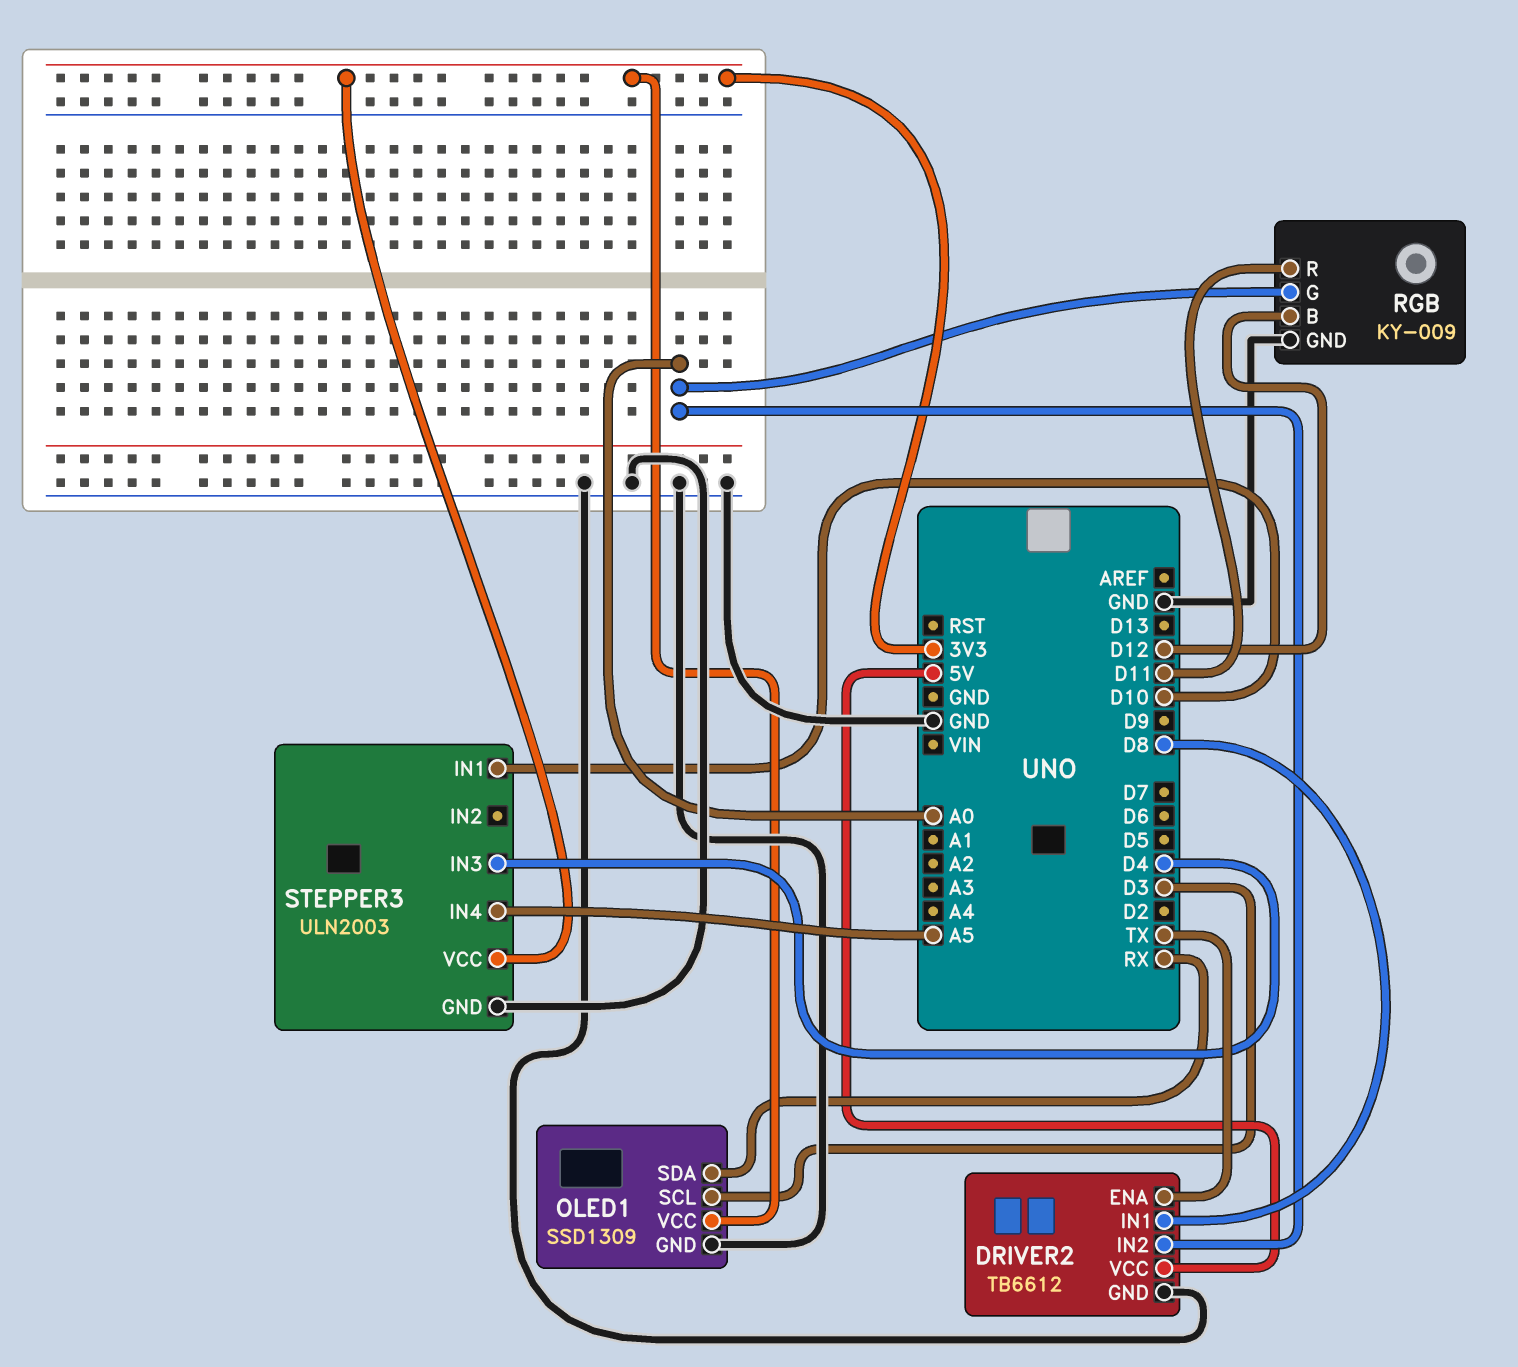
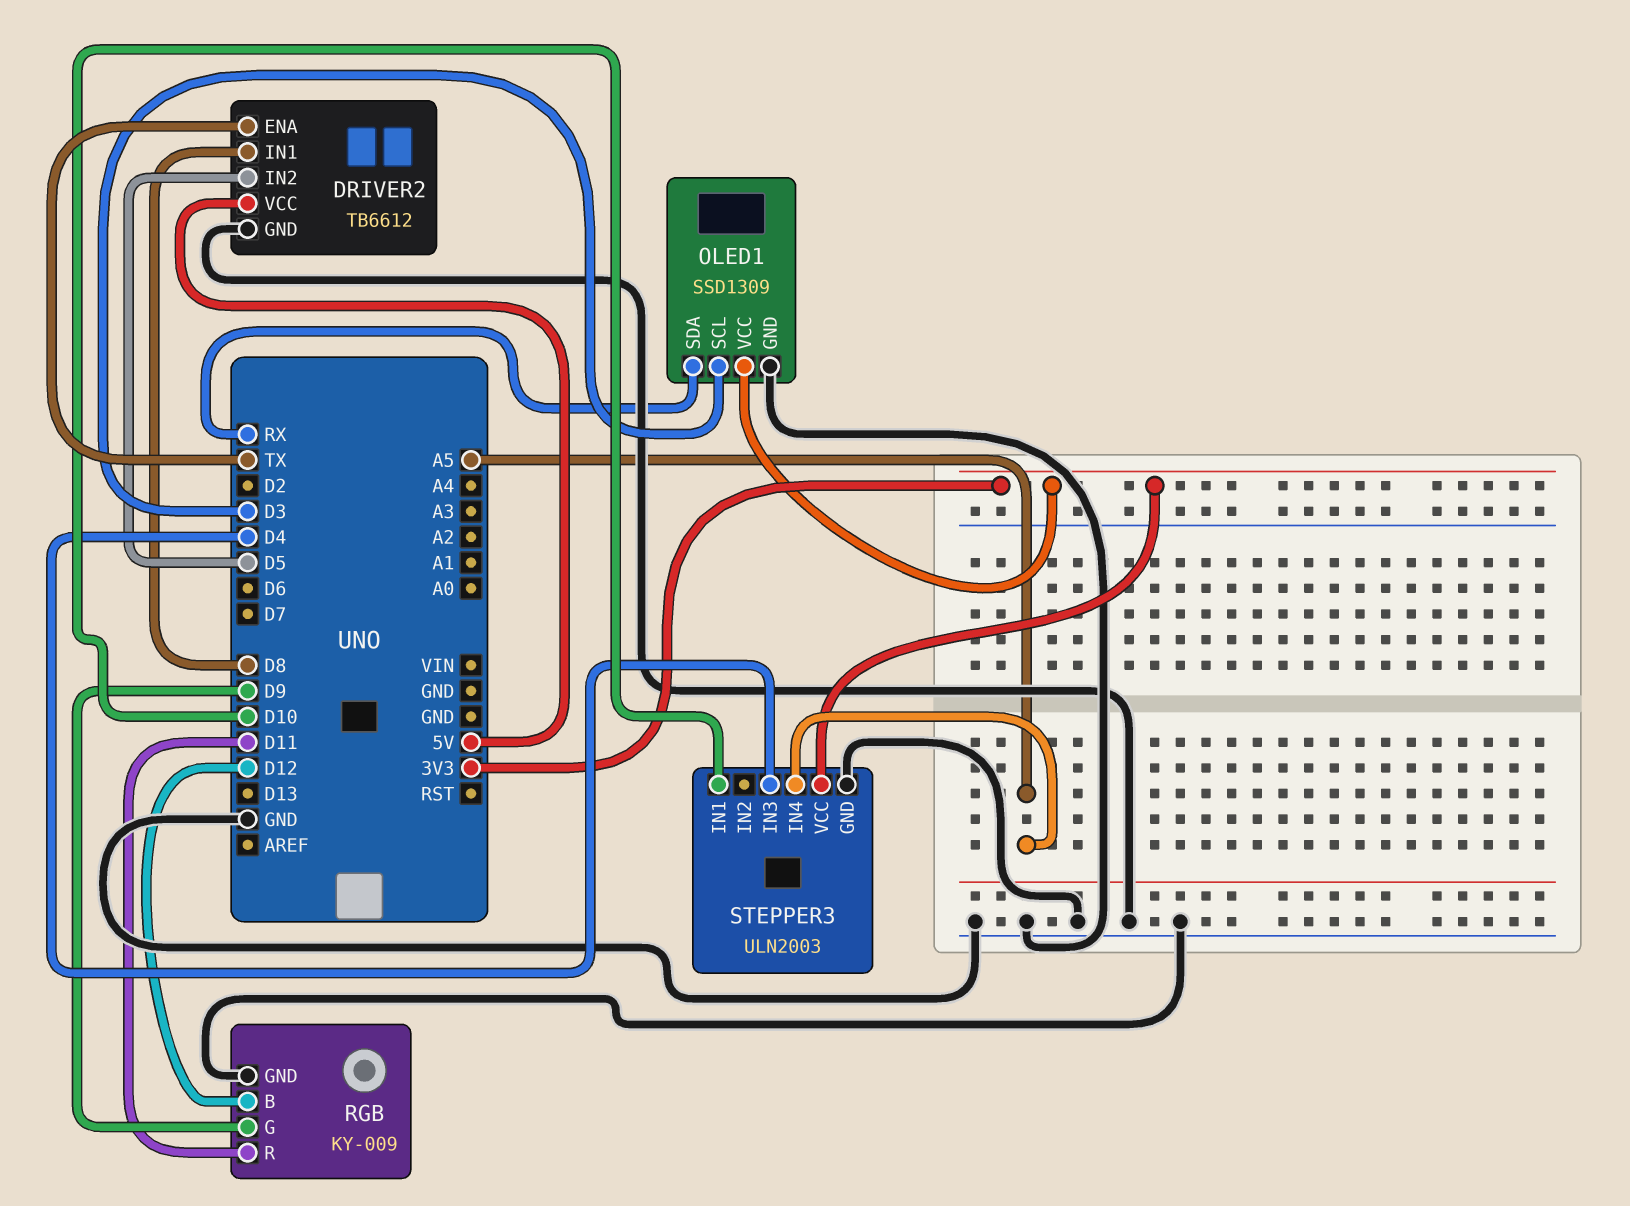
DRIVER2 pin IN2: A0 -> D5
RGB pin G: A0 -> D9

